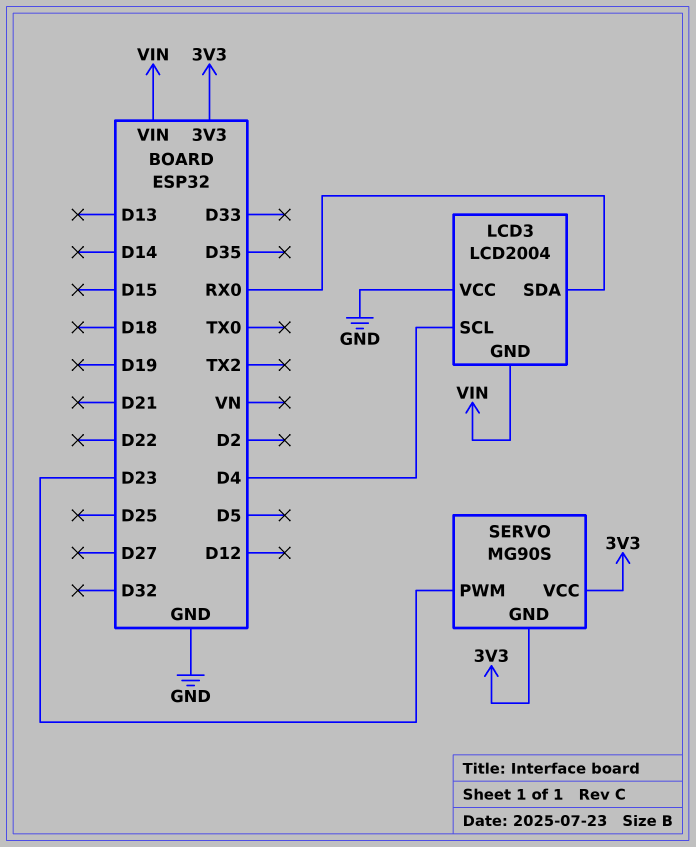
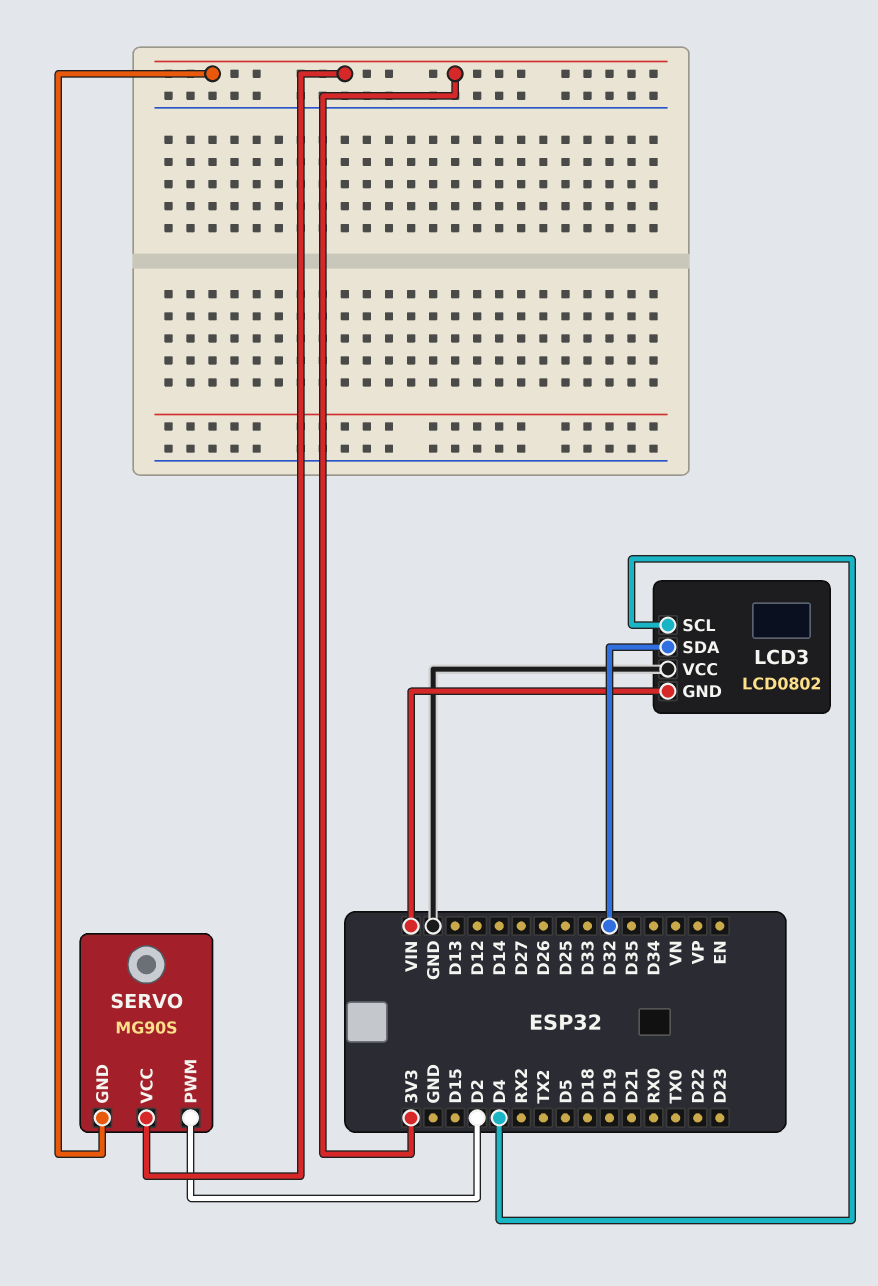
LCD3: LCD2004 -> LCD0802
LCD3 pin SDA: RX0 -> D32
SERVO pin PWM: D23 -> D2

